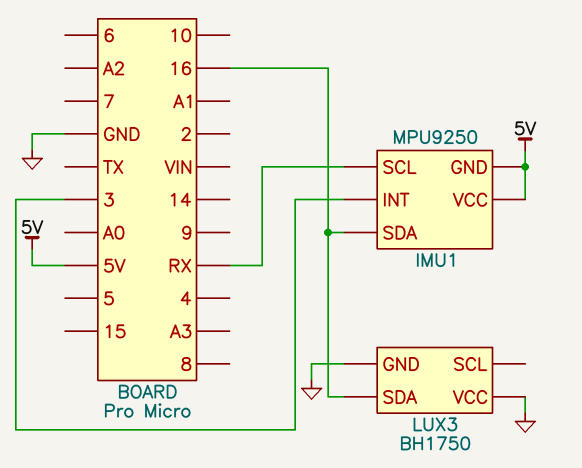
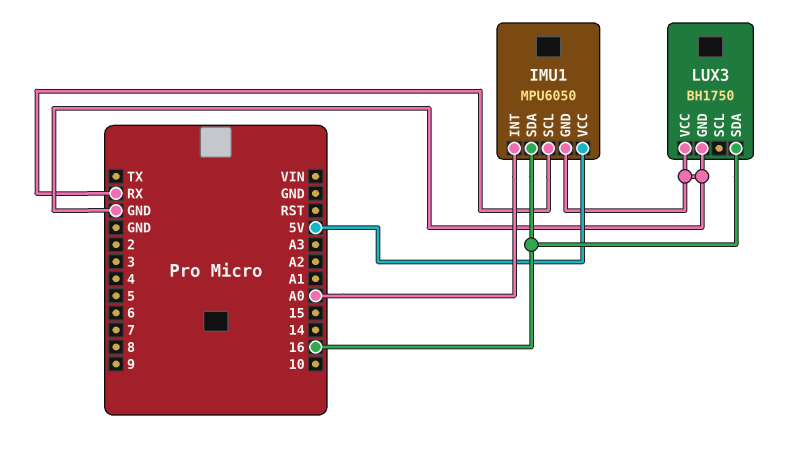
IMU1: MPU9250 -> MPU6050
IMU1 pin GND: 5V -> GND
IMU1 pin INT: 3 -> A0

